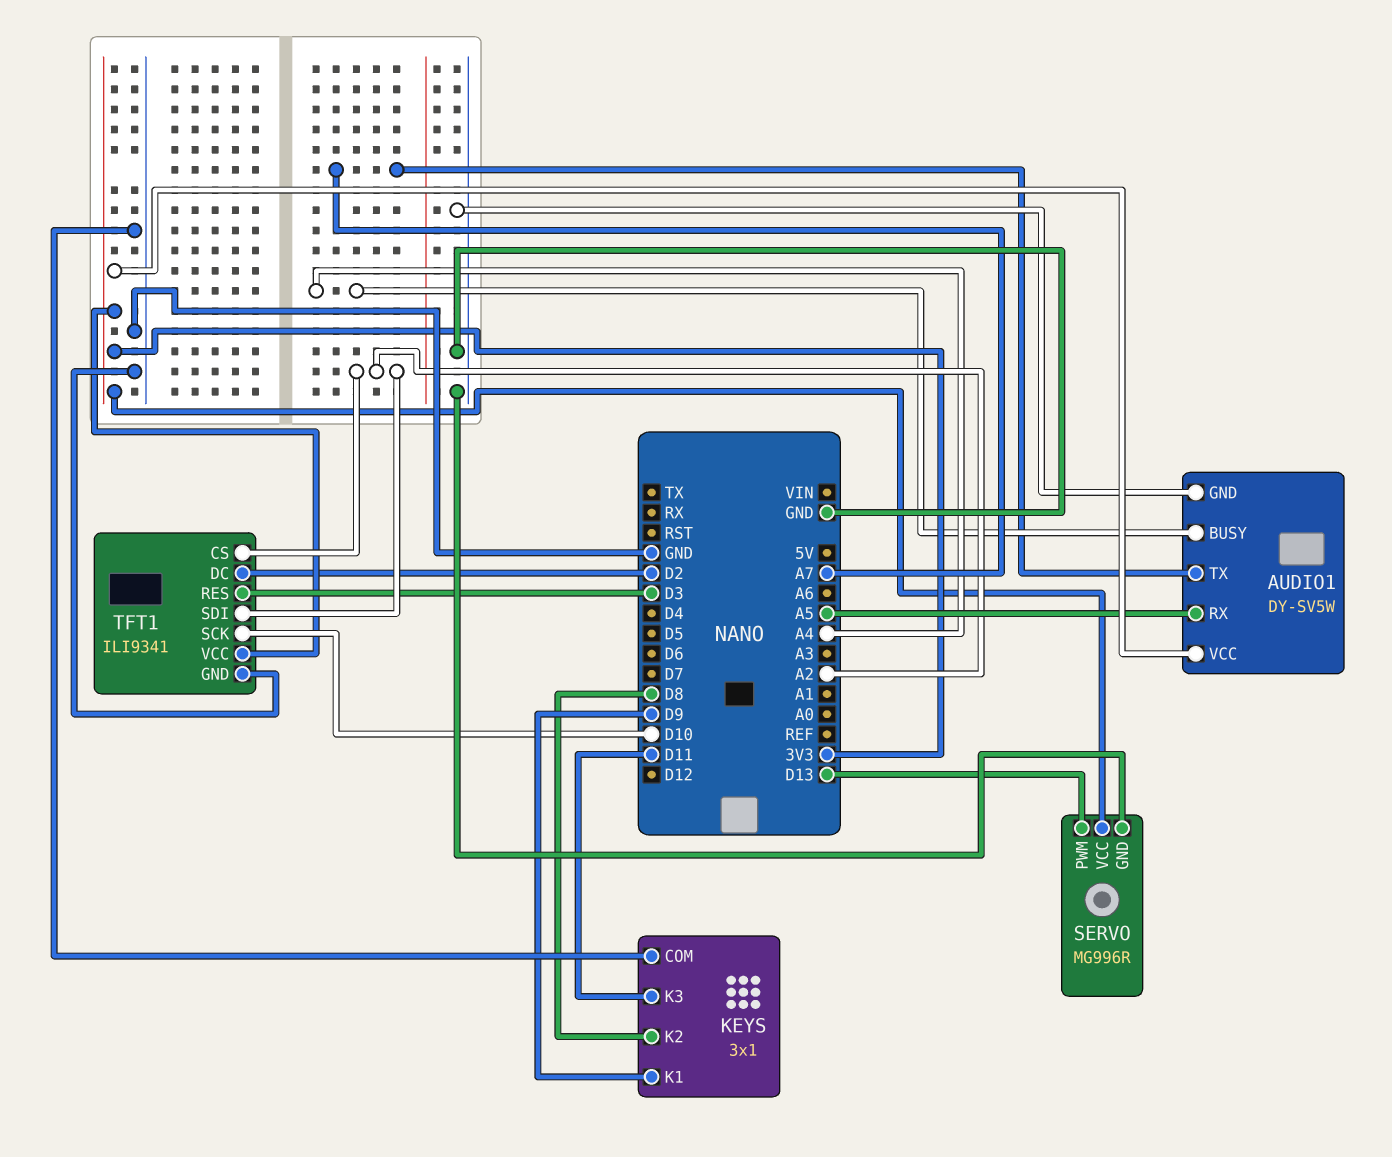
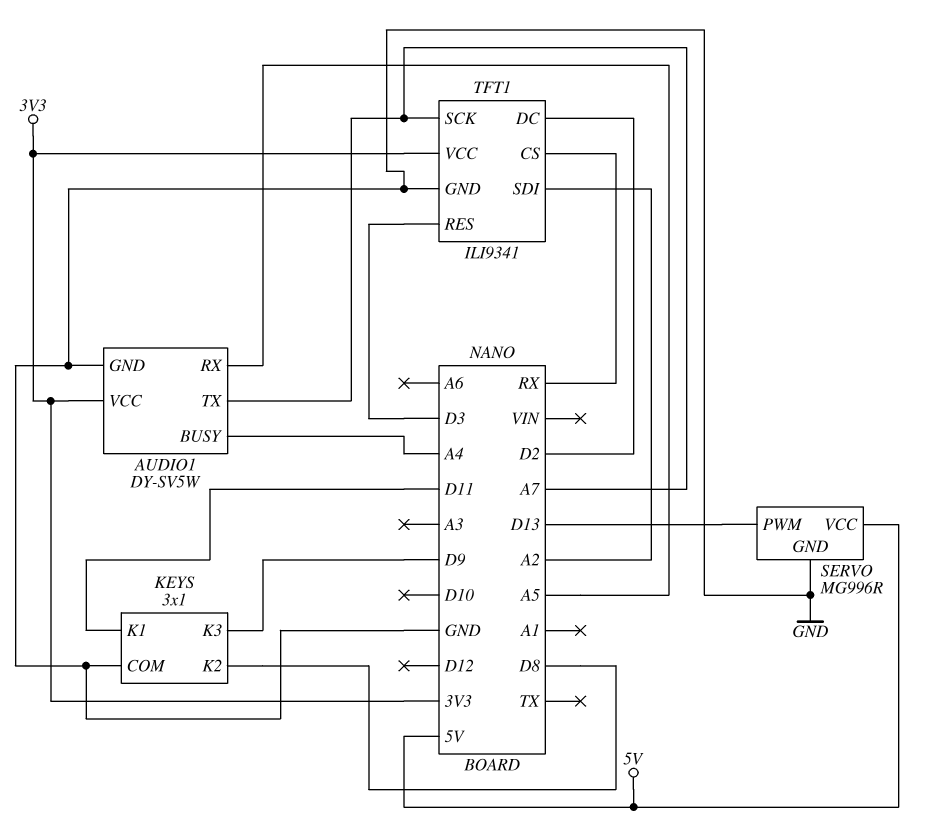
KEYS pin K1: D9 -> D11
KEYS pin K3: D11 -> D9
SERVO pin VCC: 3V3 -> 5V
TFT1 pin CS: A2 -> RX
TFT1 pin SCK: D10 -> A7

